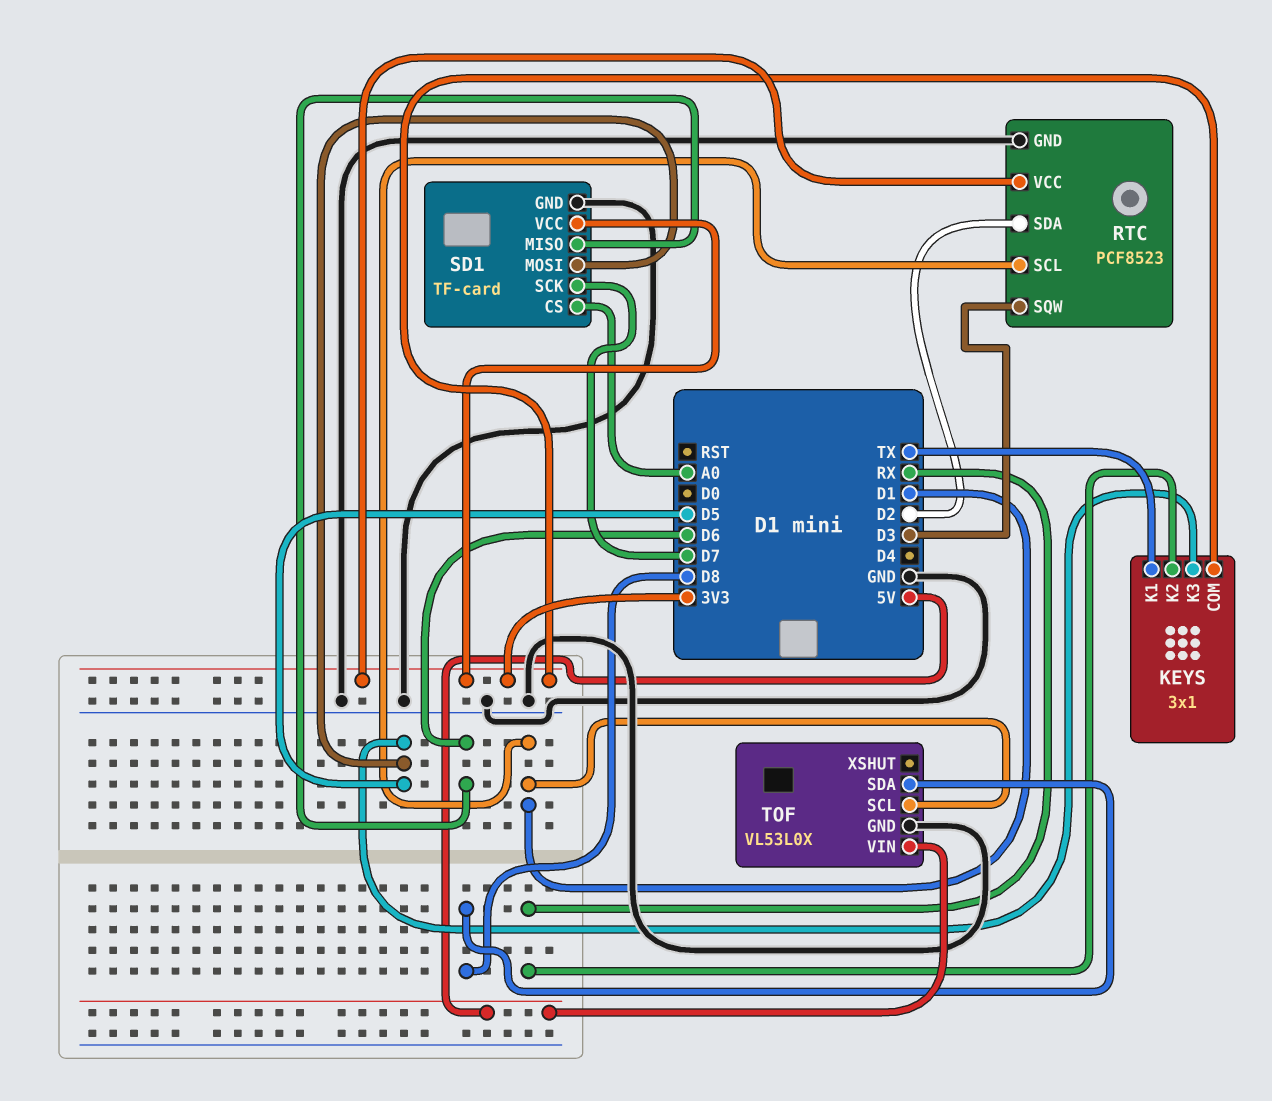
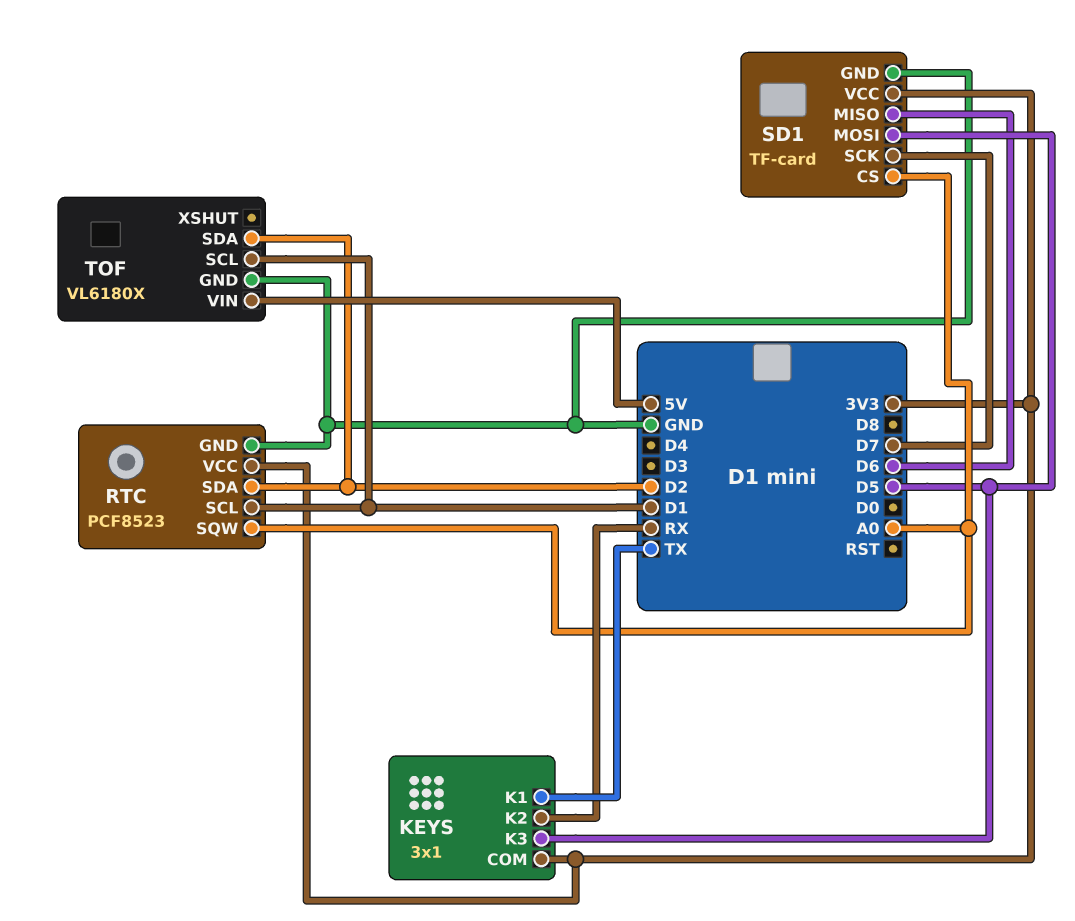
RTC pin SQW: D3 -> A0
TOF: VL53L0X -> VL6180X
TOF pin SDA: D8 -> D2

